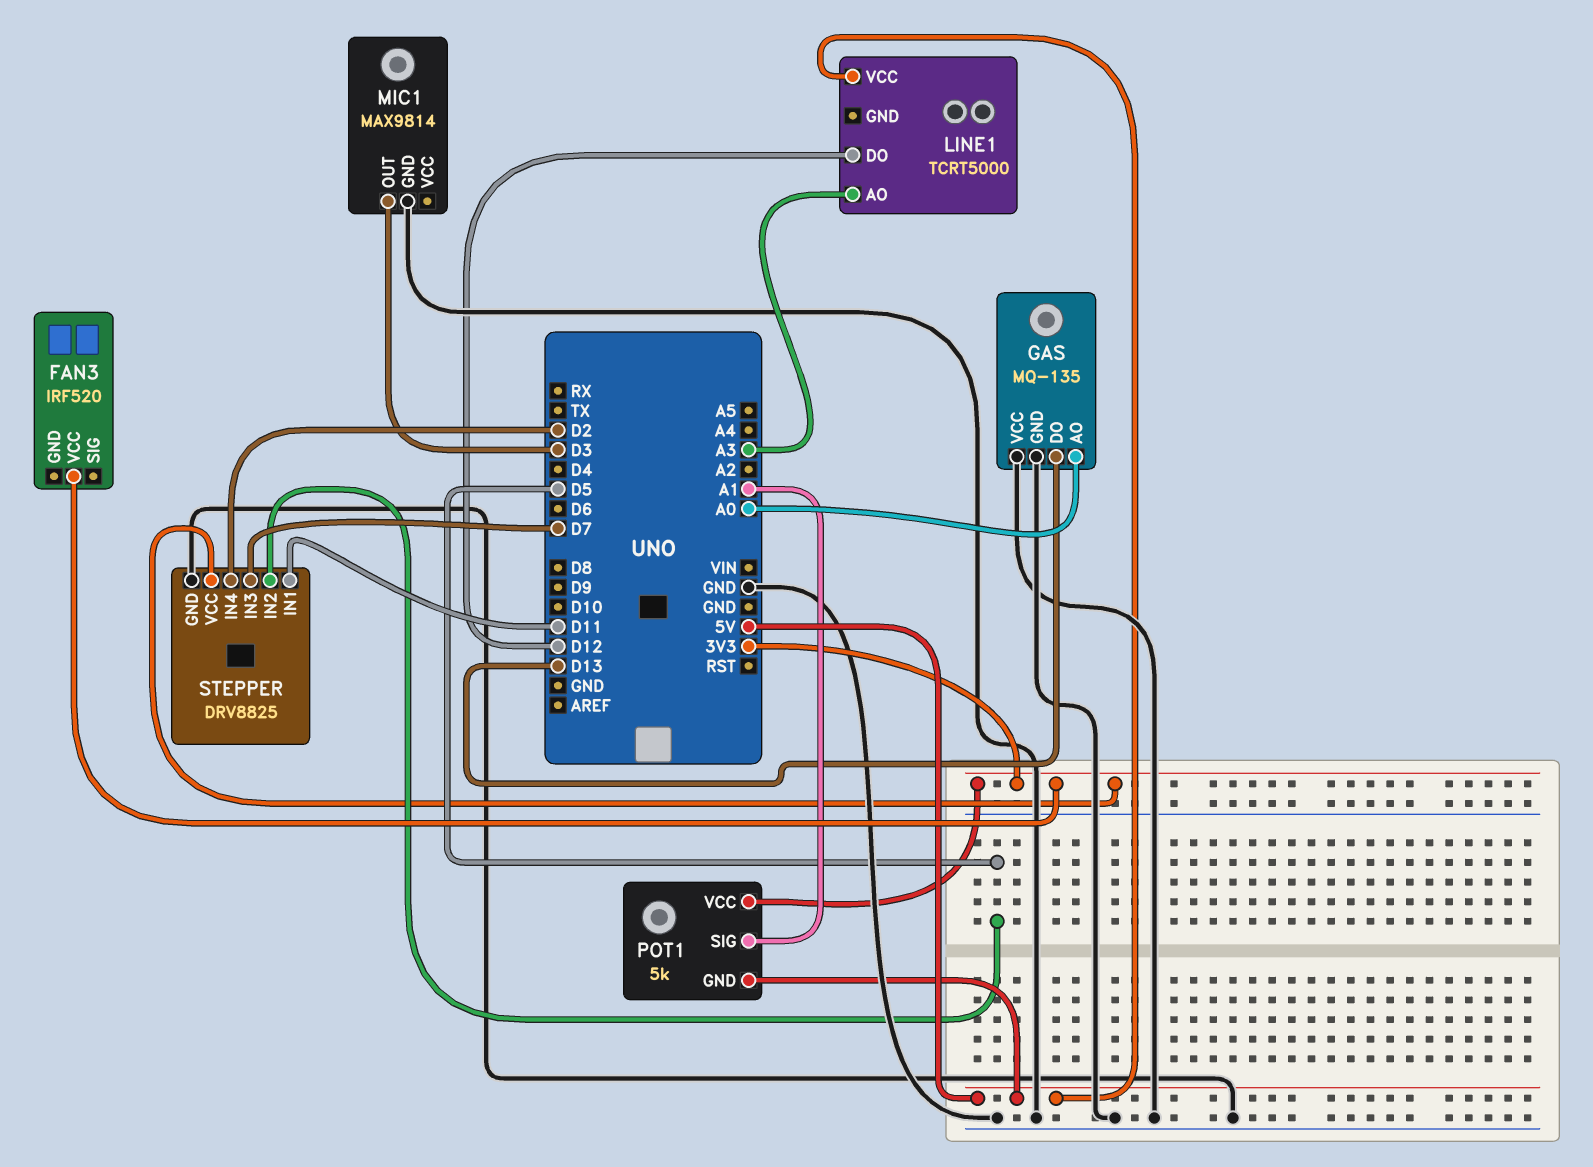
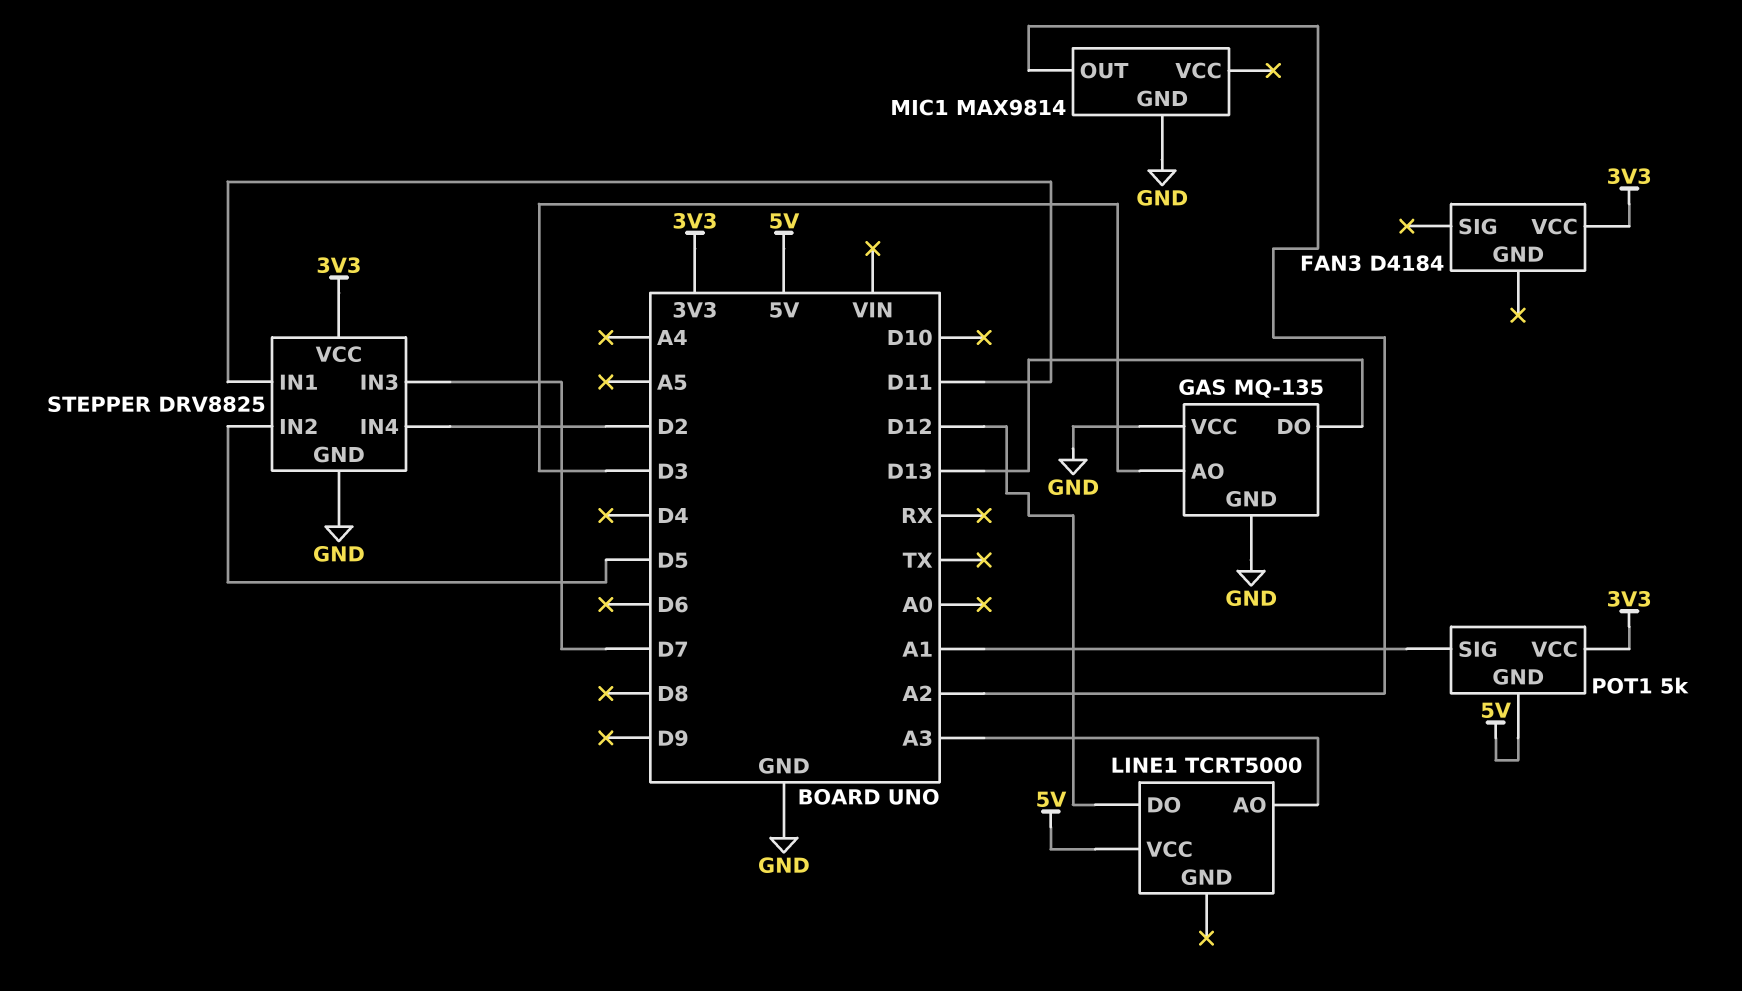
FAN3: IRF520 -> D4184
GAS pin AO: A0 -> D3
MIC1 pin OUT: D3 -> A2

